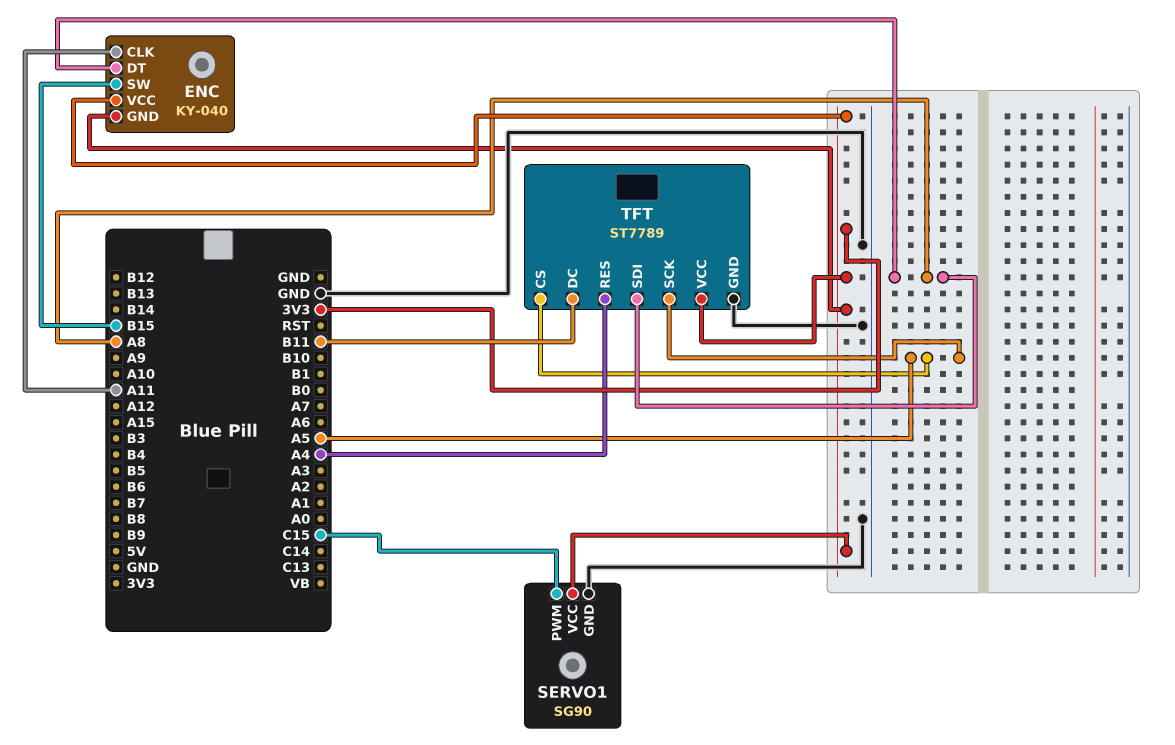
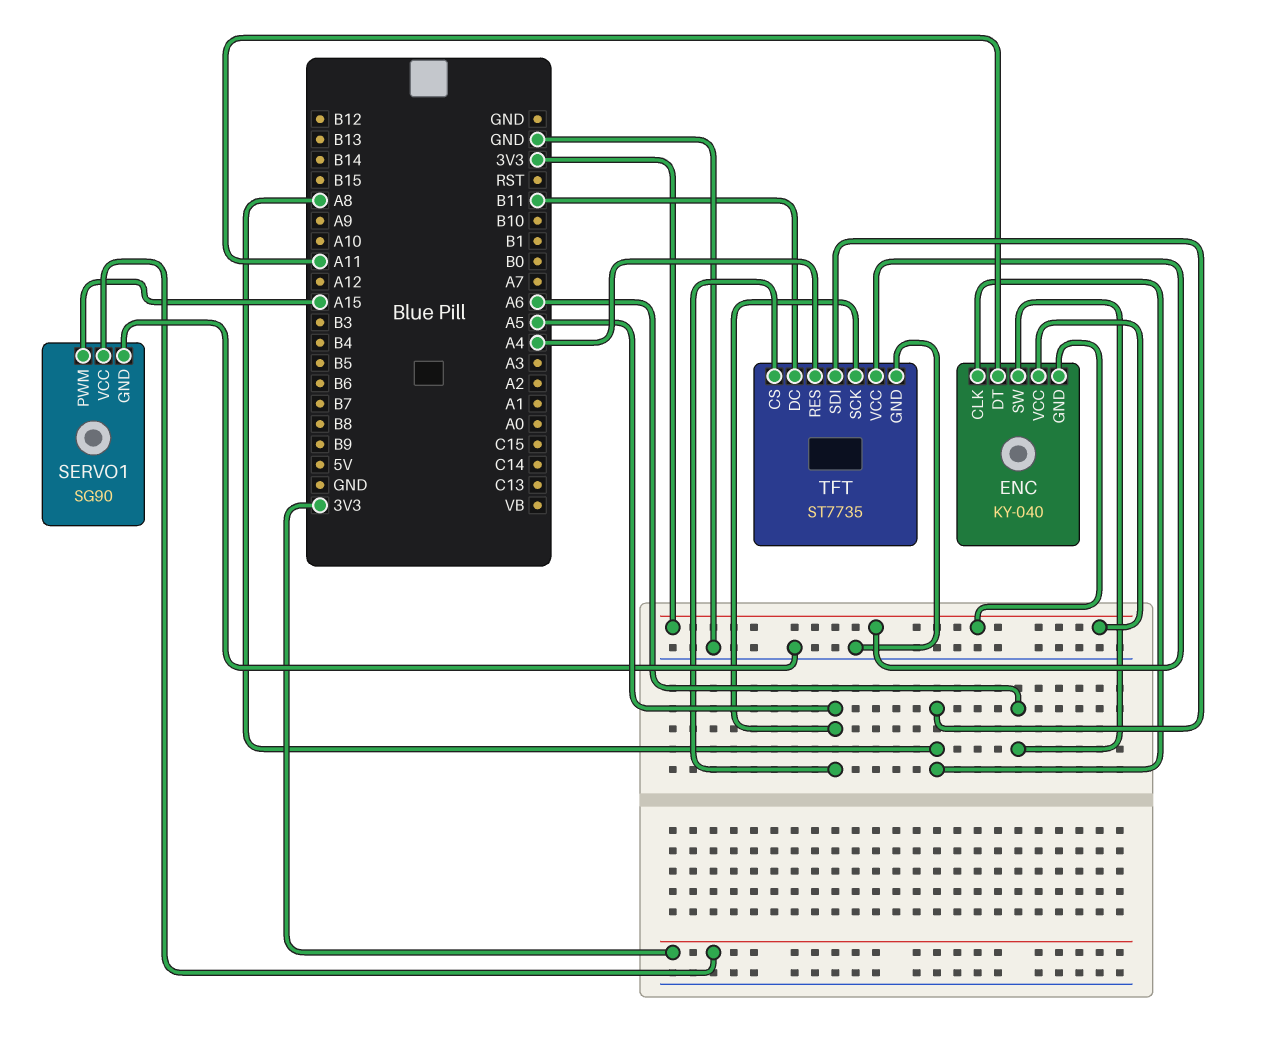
ENC pin CLK: A11 -> A8
ENC pin DT: A8 -> A11
ENC pin SW: B15 -> A6
SERVO1 pin PWM: C15 -> A15
TFT: ST7789 -> ST7735

